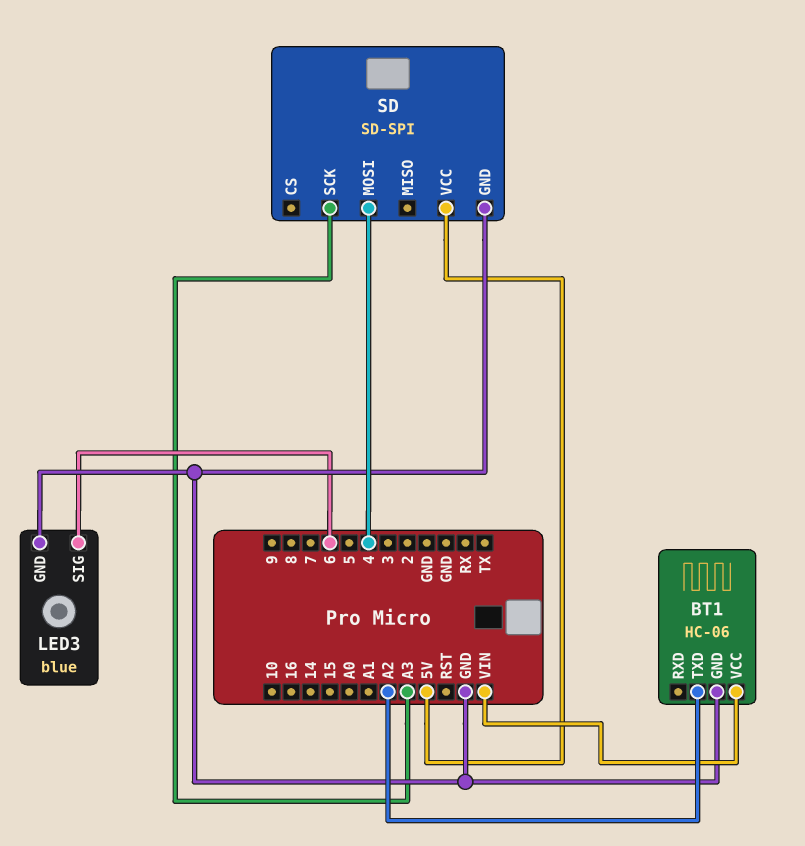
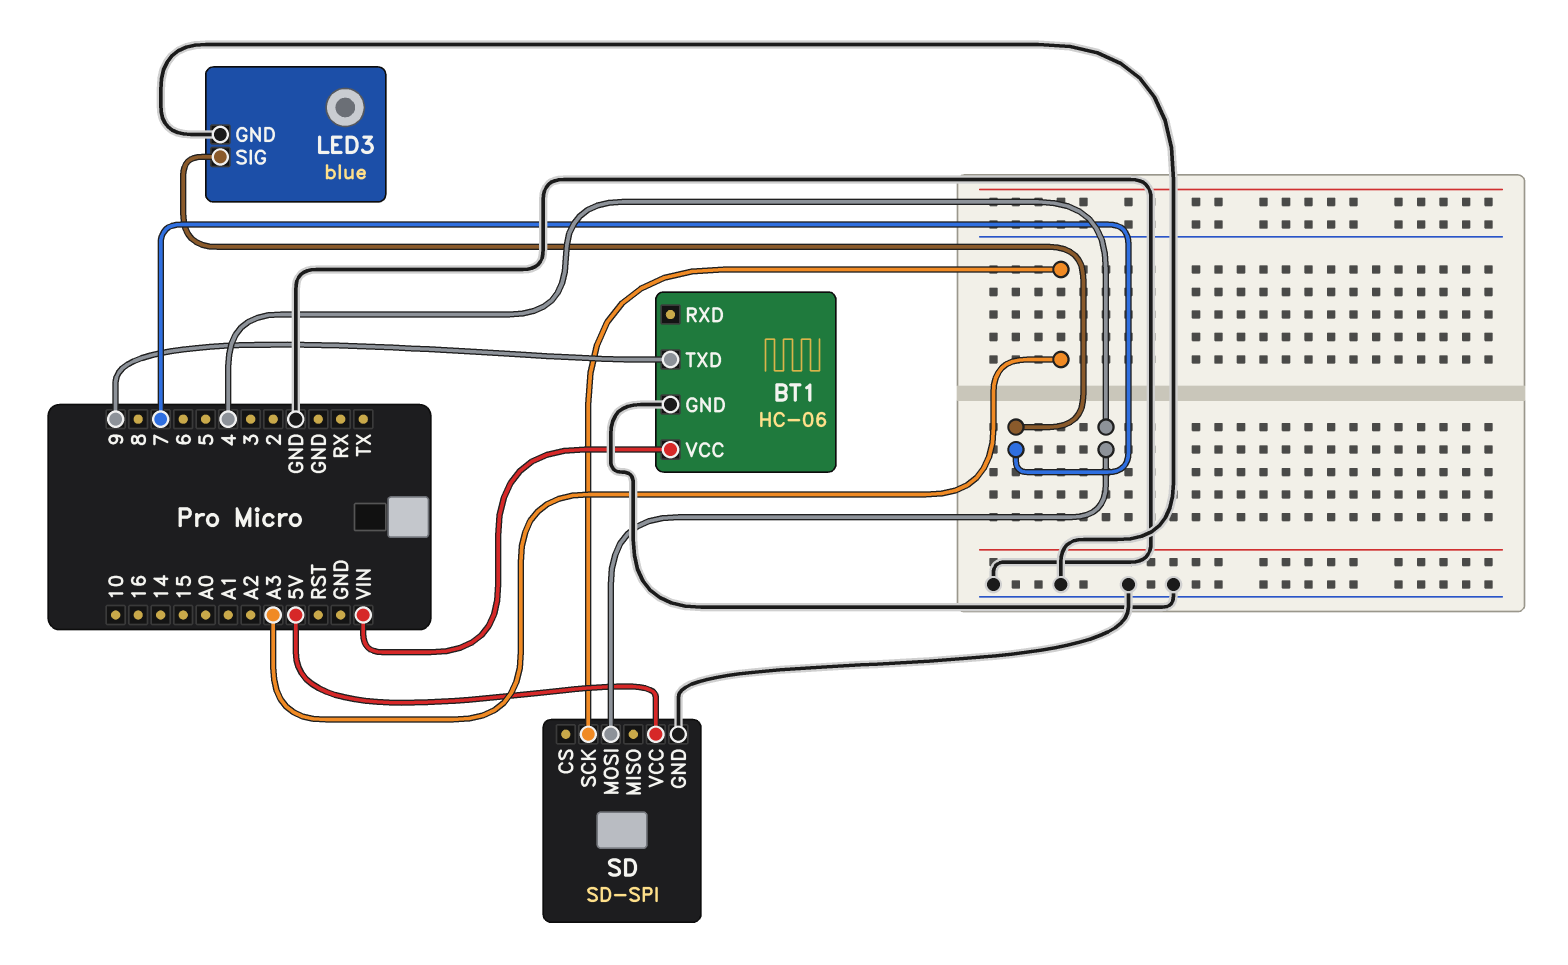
BT1 pin TXD: A2 -> 9
LED3 pin SIG: 6 -> 7

